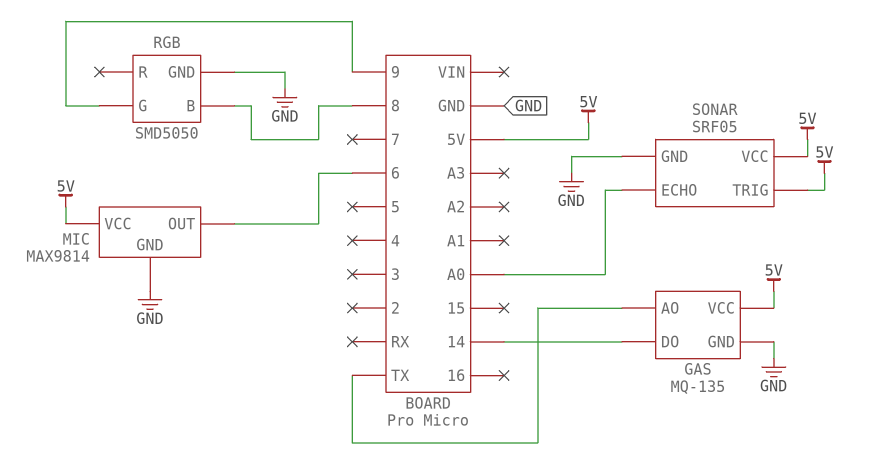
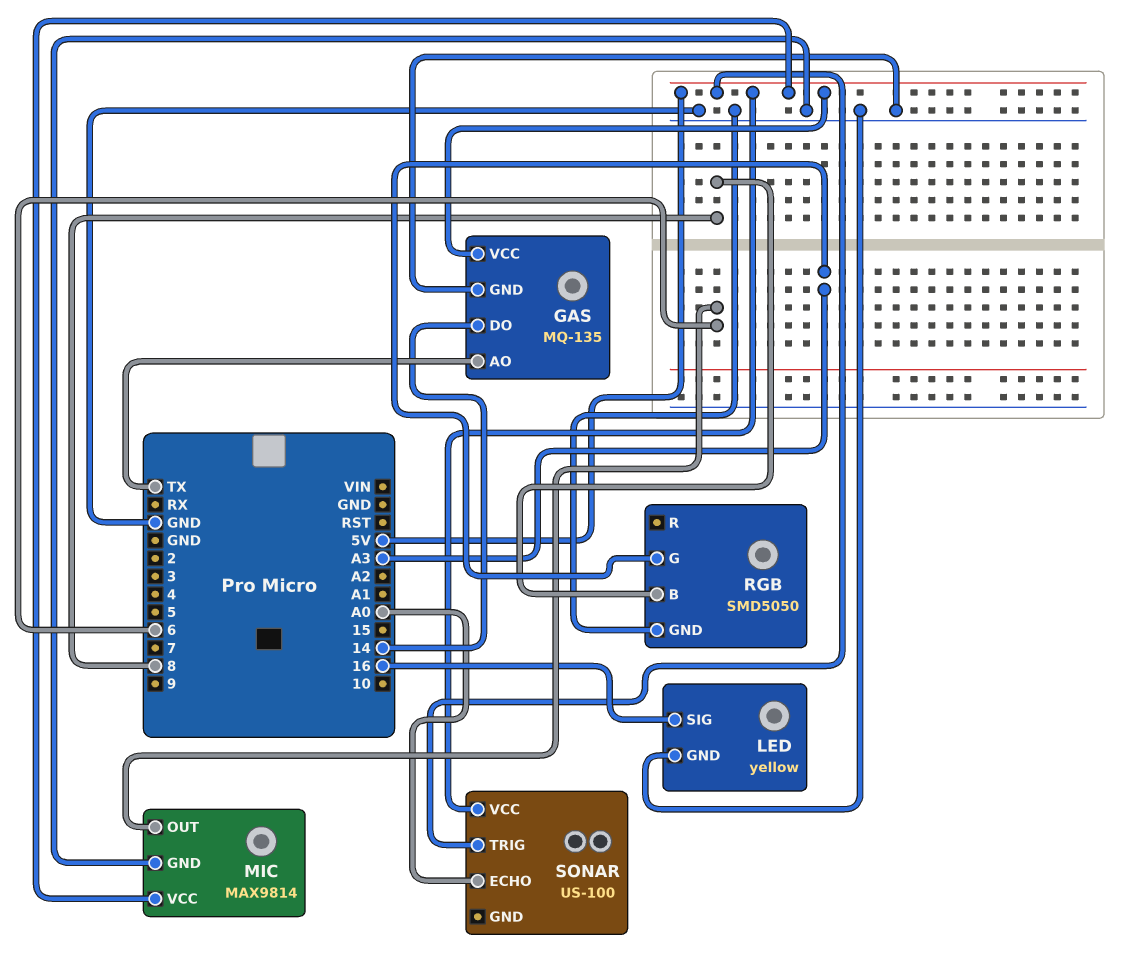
LED: none -> yellow
LED pin GND: none -> GND
LED pin SIG: none -> 16
RGB pin G: 9 -> A3
SONAR: SRF05 -> US-100
SONAR pin GND: GND -> none

